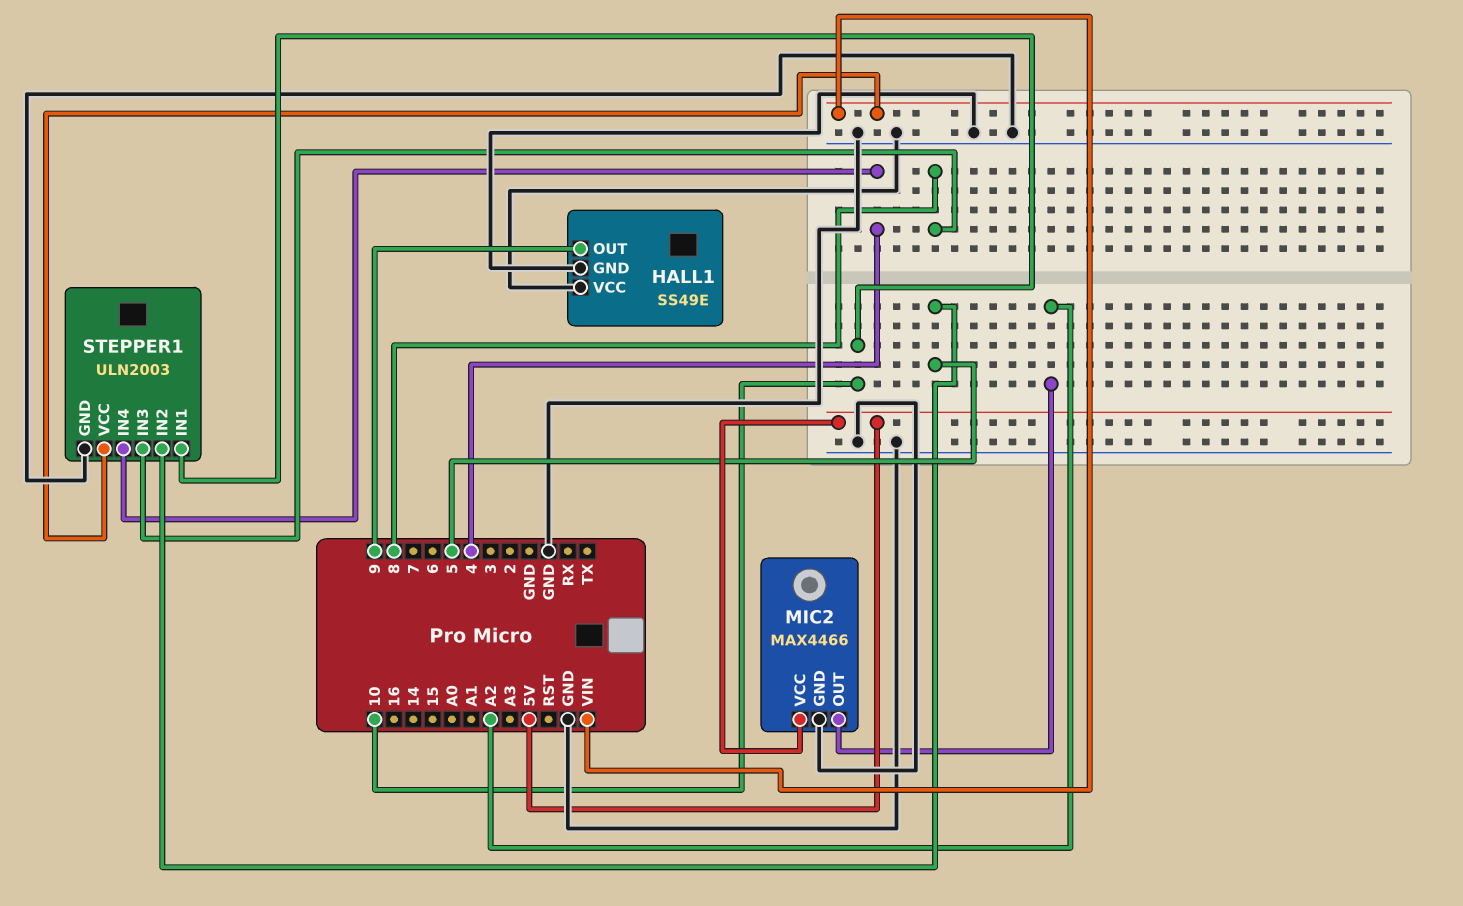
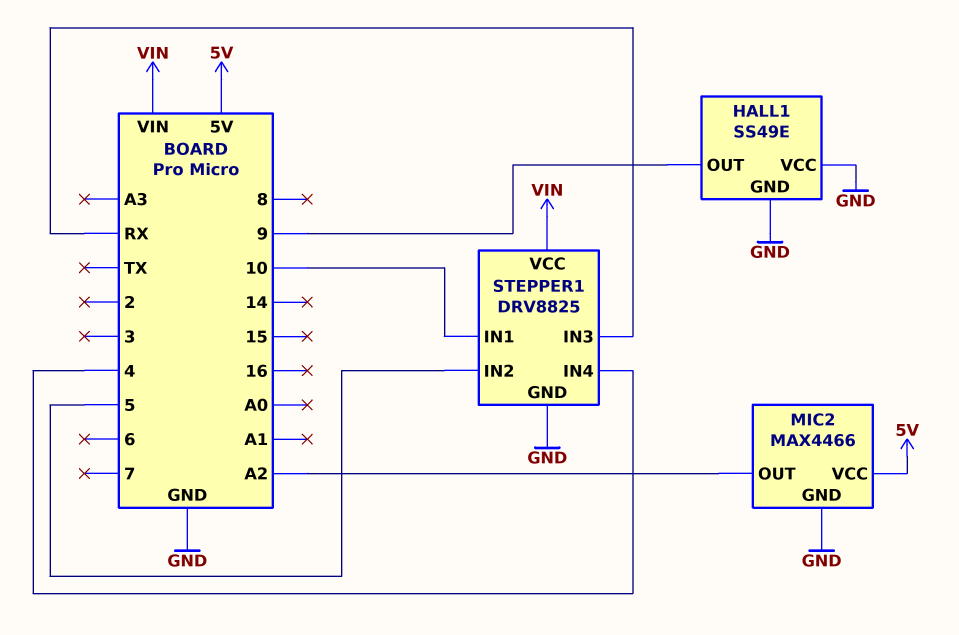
STEPPER1: ULN2003 -> DRV8825
STEPPER1 pin IN3: 8 -> RX

